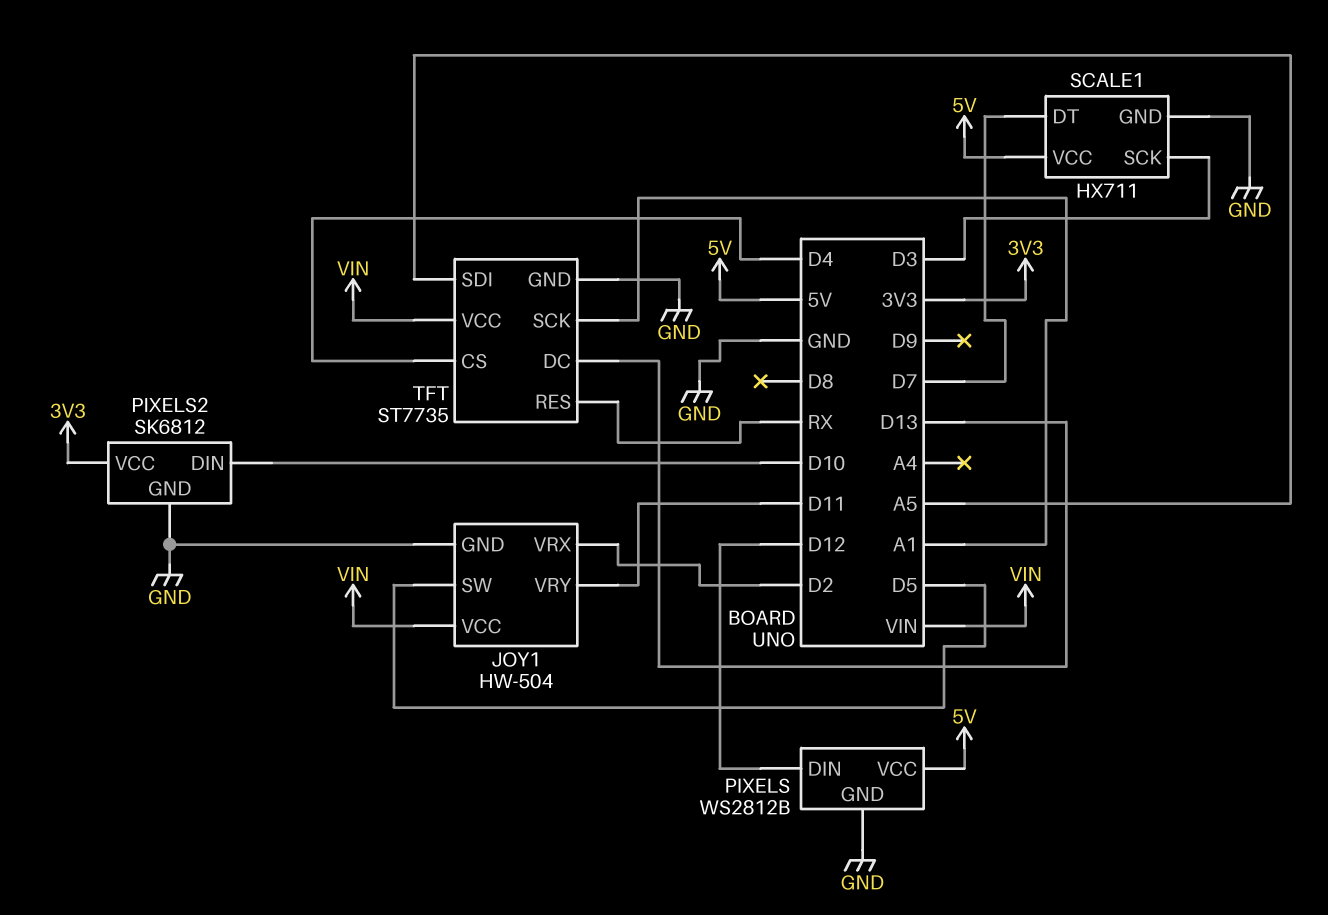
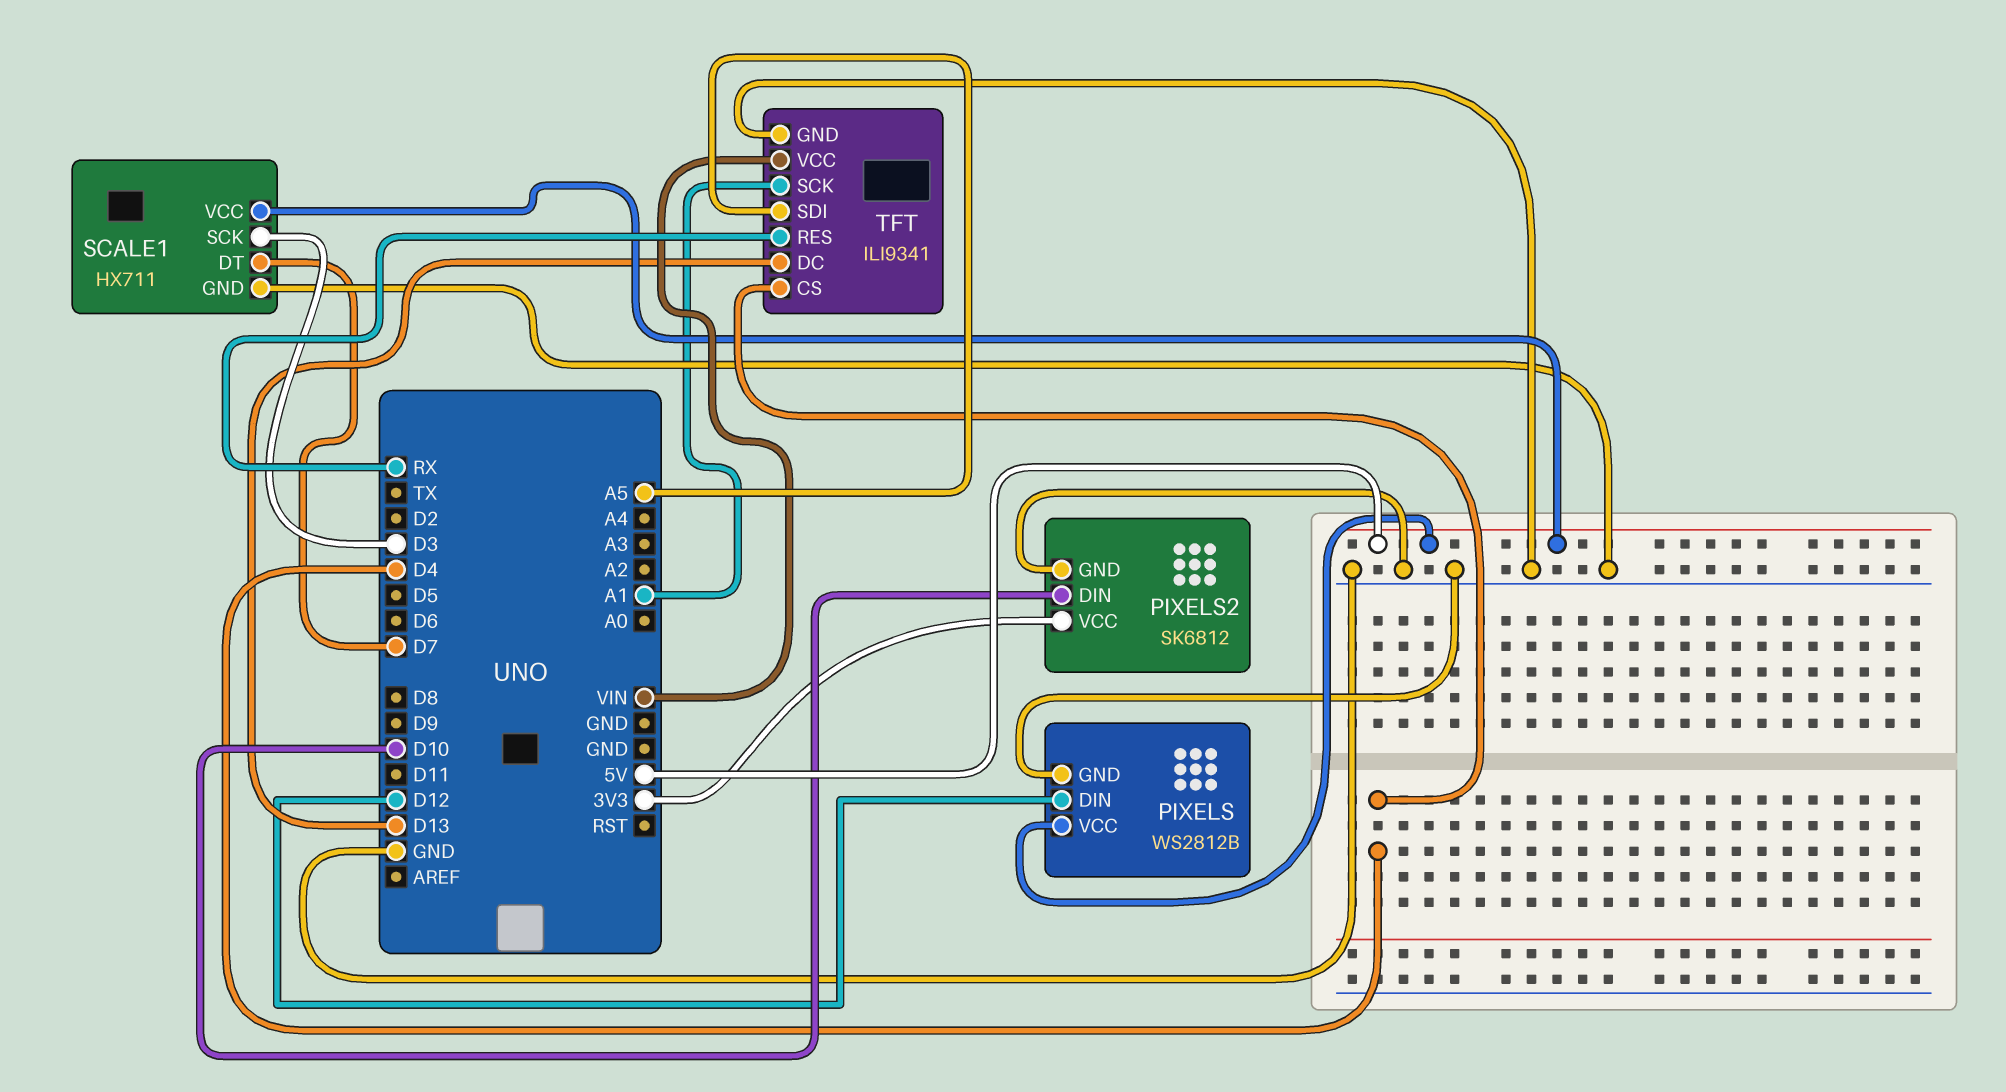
JOY1: HW-504 -> none
JOY1 pin GND: GND -> none
JOY1 pin SW: D5 -> none
JOY1 pin VCC: VIN -> none
JOY1 pin VRX: D2 -> none
JOY1 pin VRY: D11 -> none
TFT: ST7735 -> ILI9341

